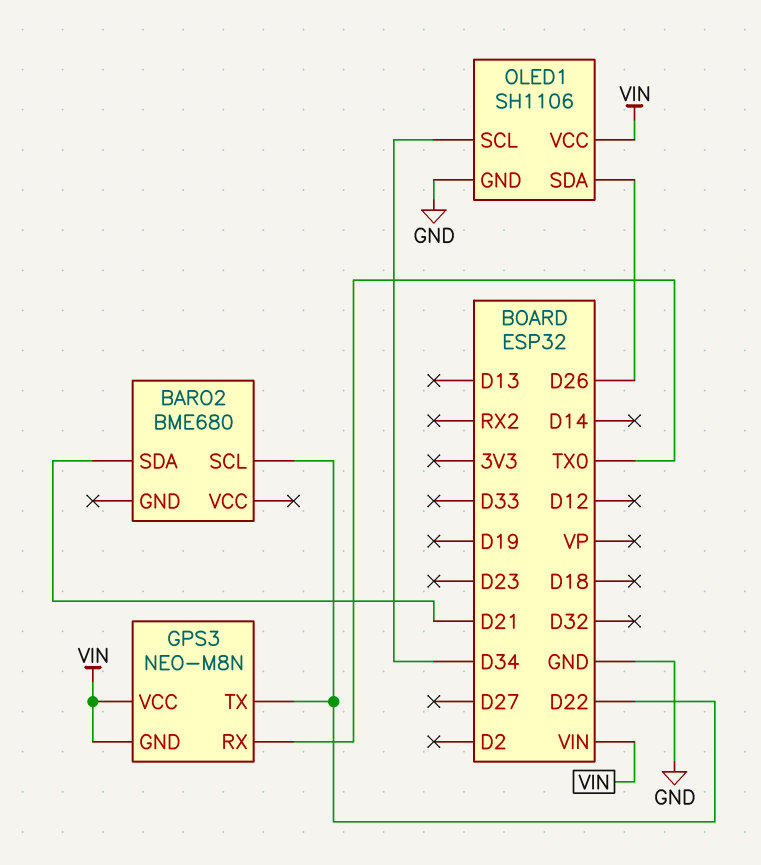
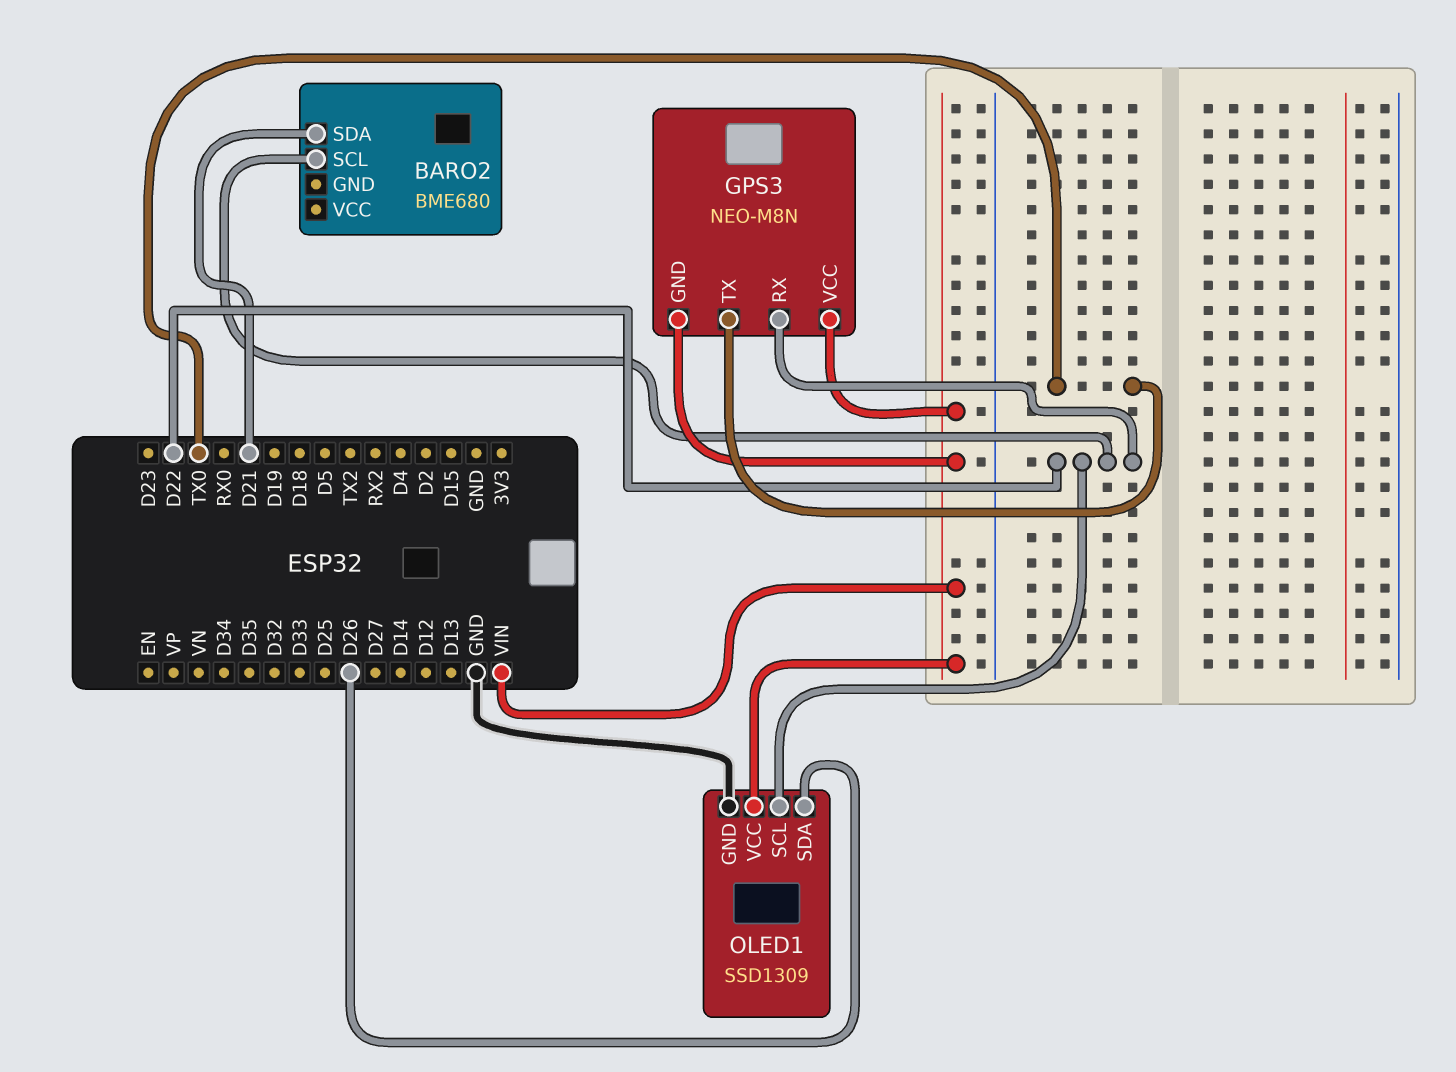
GPS3 pin RX: TX0 -> D22
GPS3 pin TX: D22 -> TX0
OLED1: SH1106 -> SSD1309
OLED1 pin SCL: D34 -> D22

